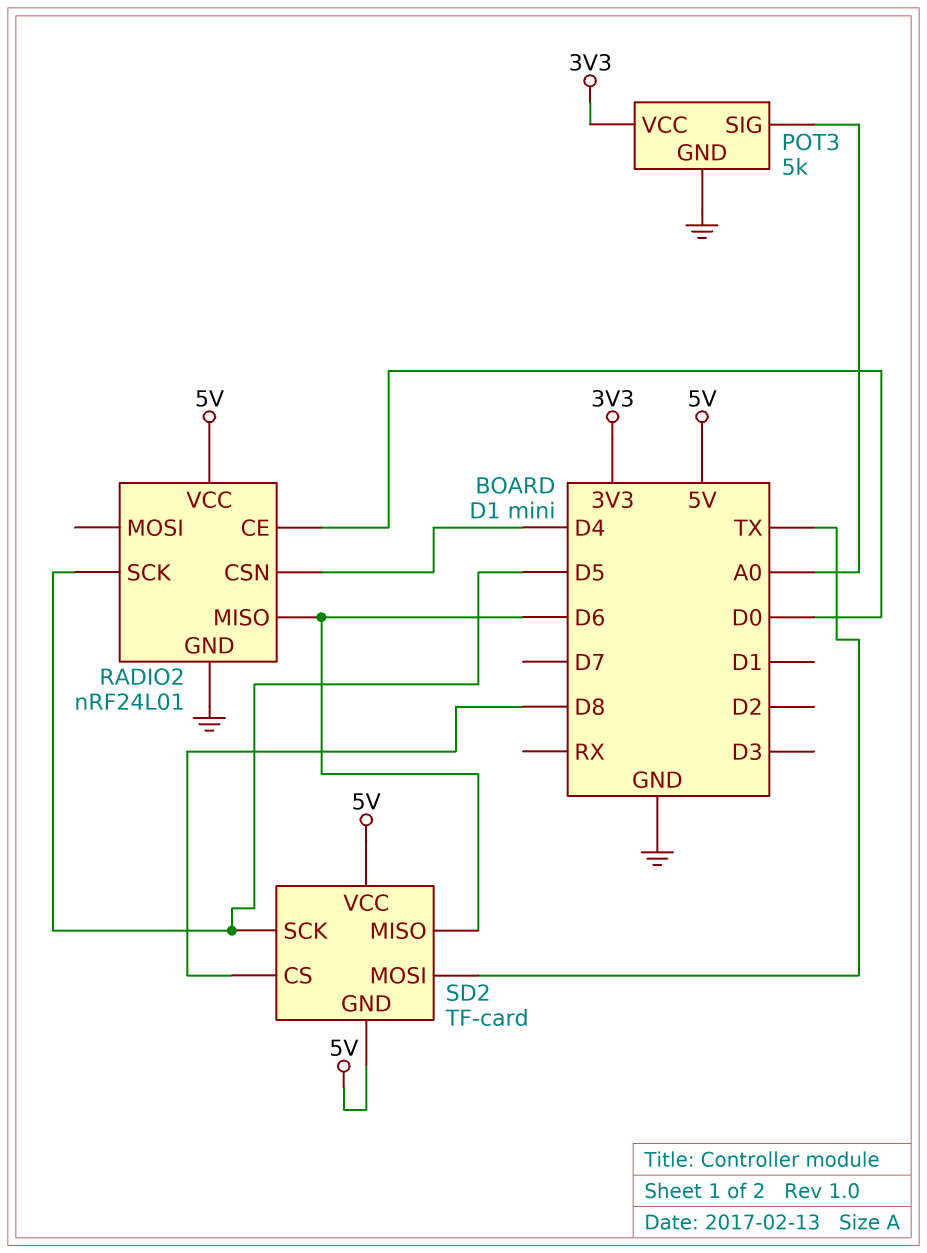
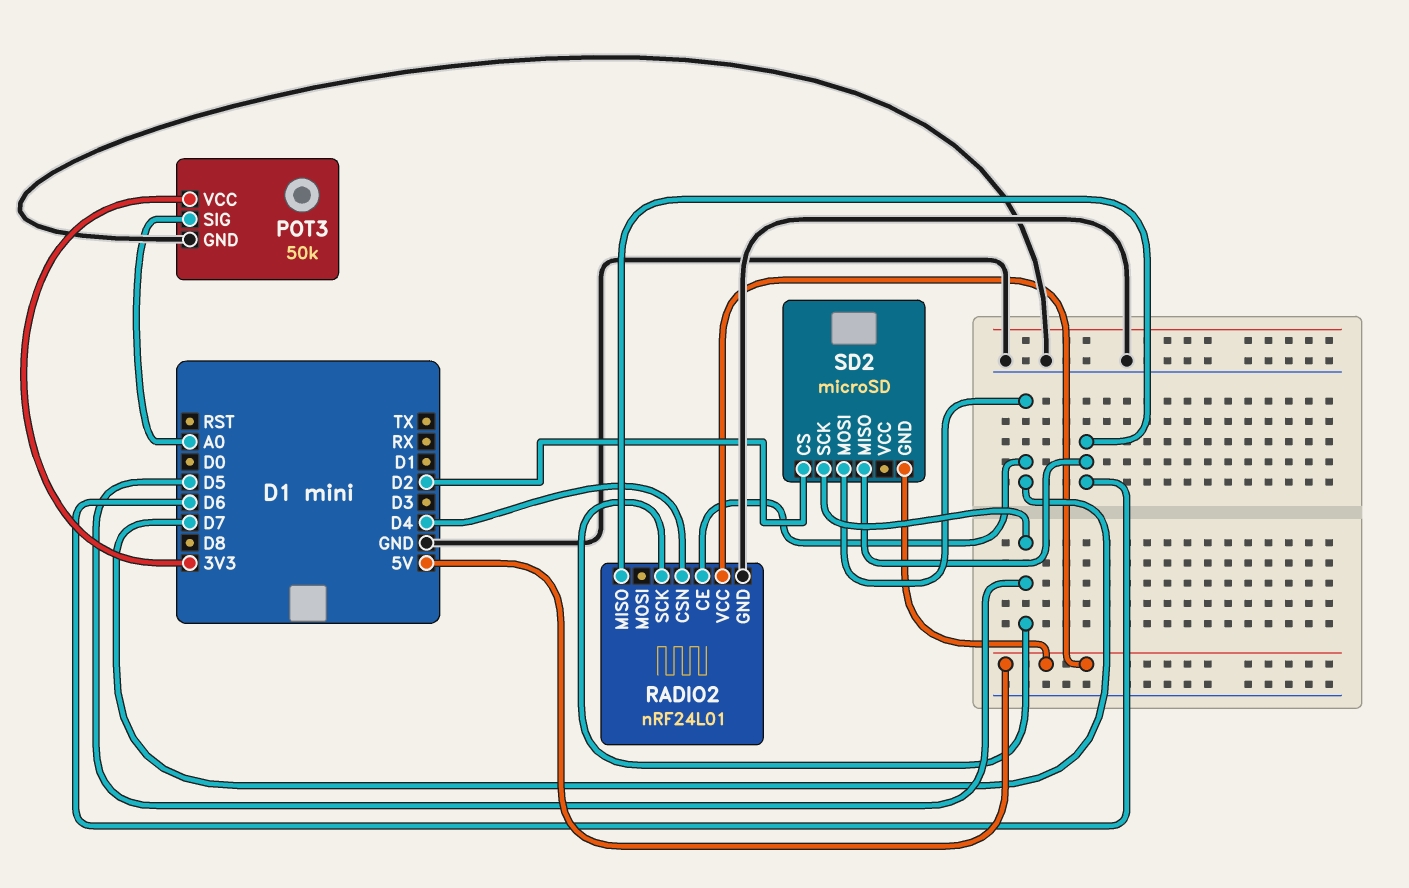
POT3: 5k -> 50k
RADIO2 pin CE: D0 -> D7
SD2: TF-card -> microSD
SD2 pin CS: D8 -> D2
SD2 pin MOSI: TX -> D7
SD2 pin VCC: 5V -> none

